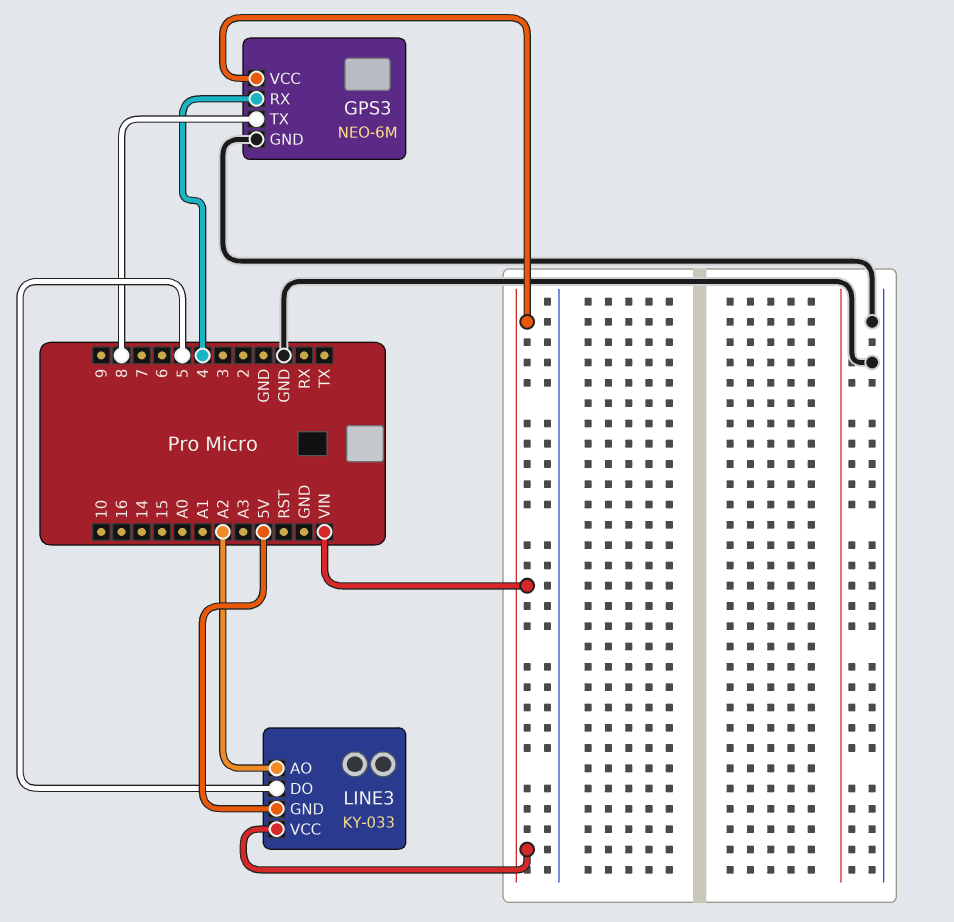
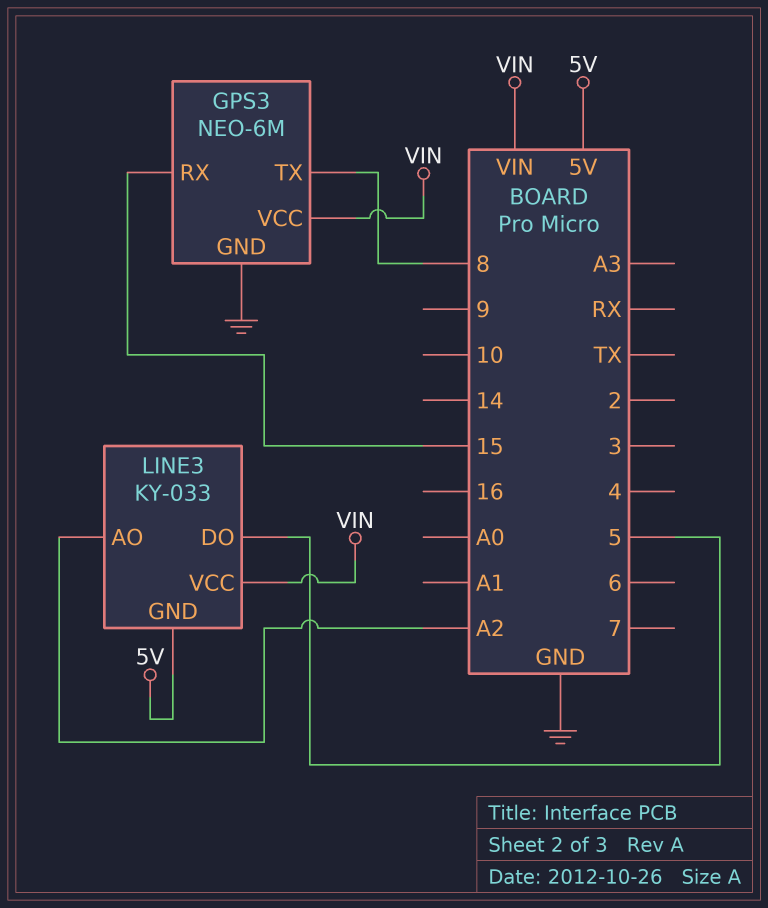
GPS3 pin RX: 4 -> 15

